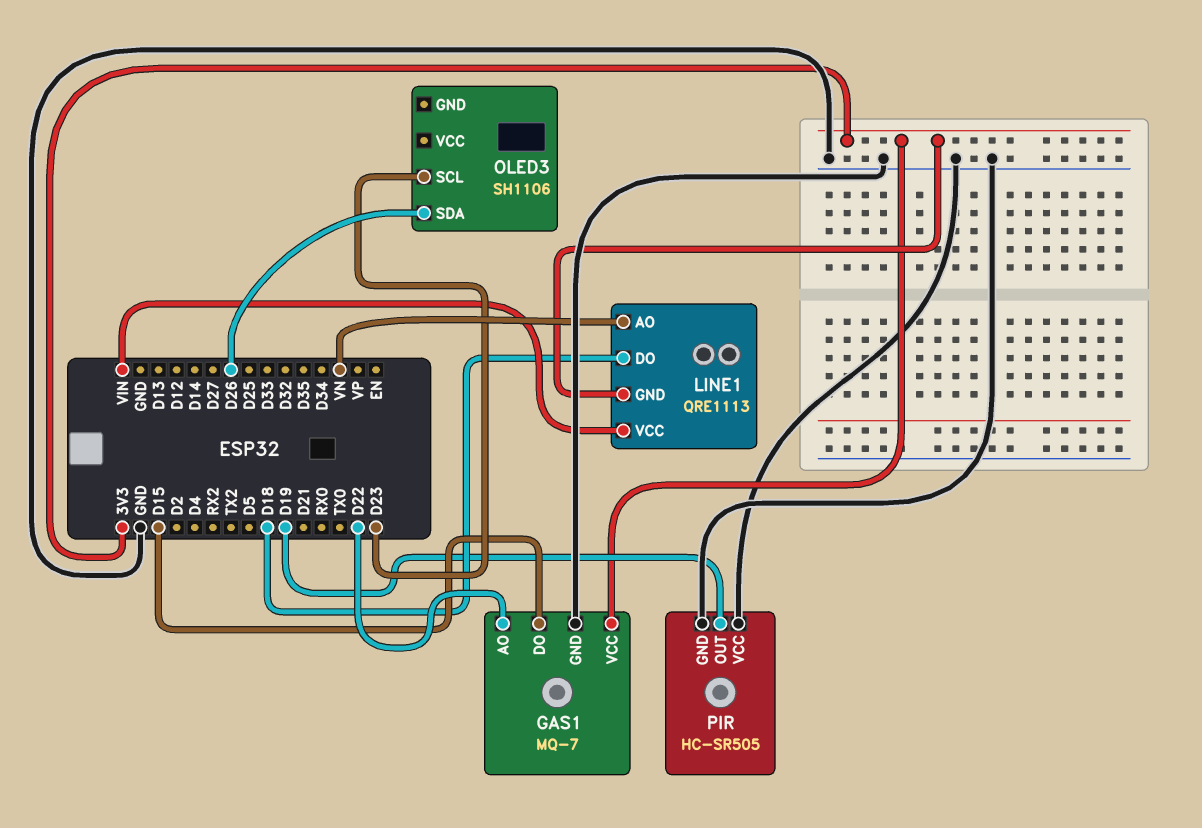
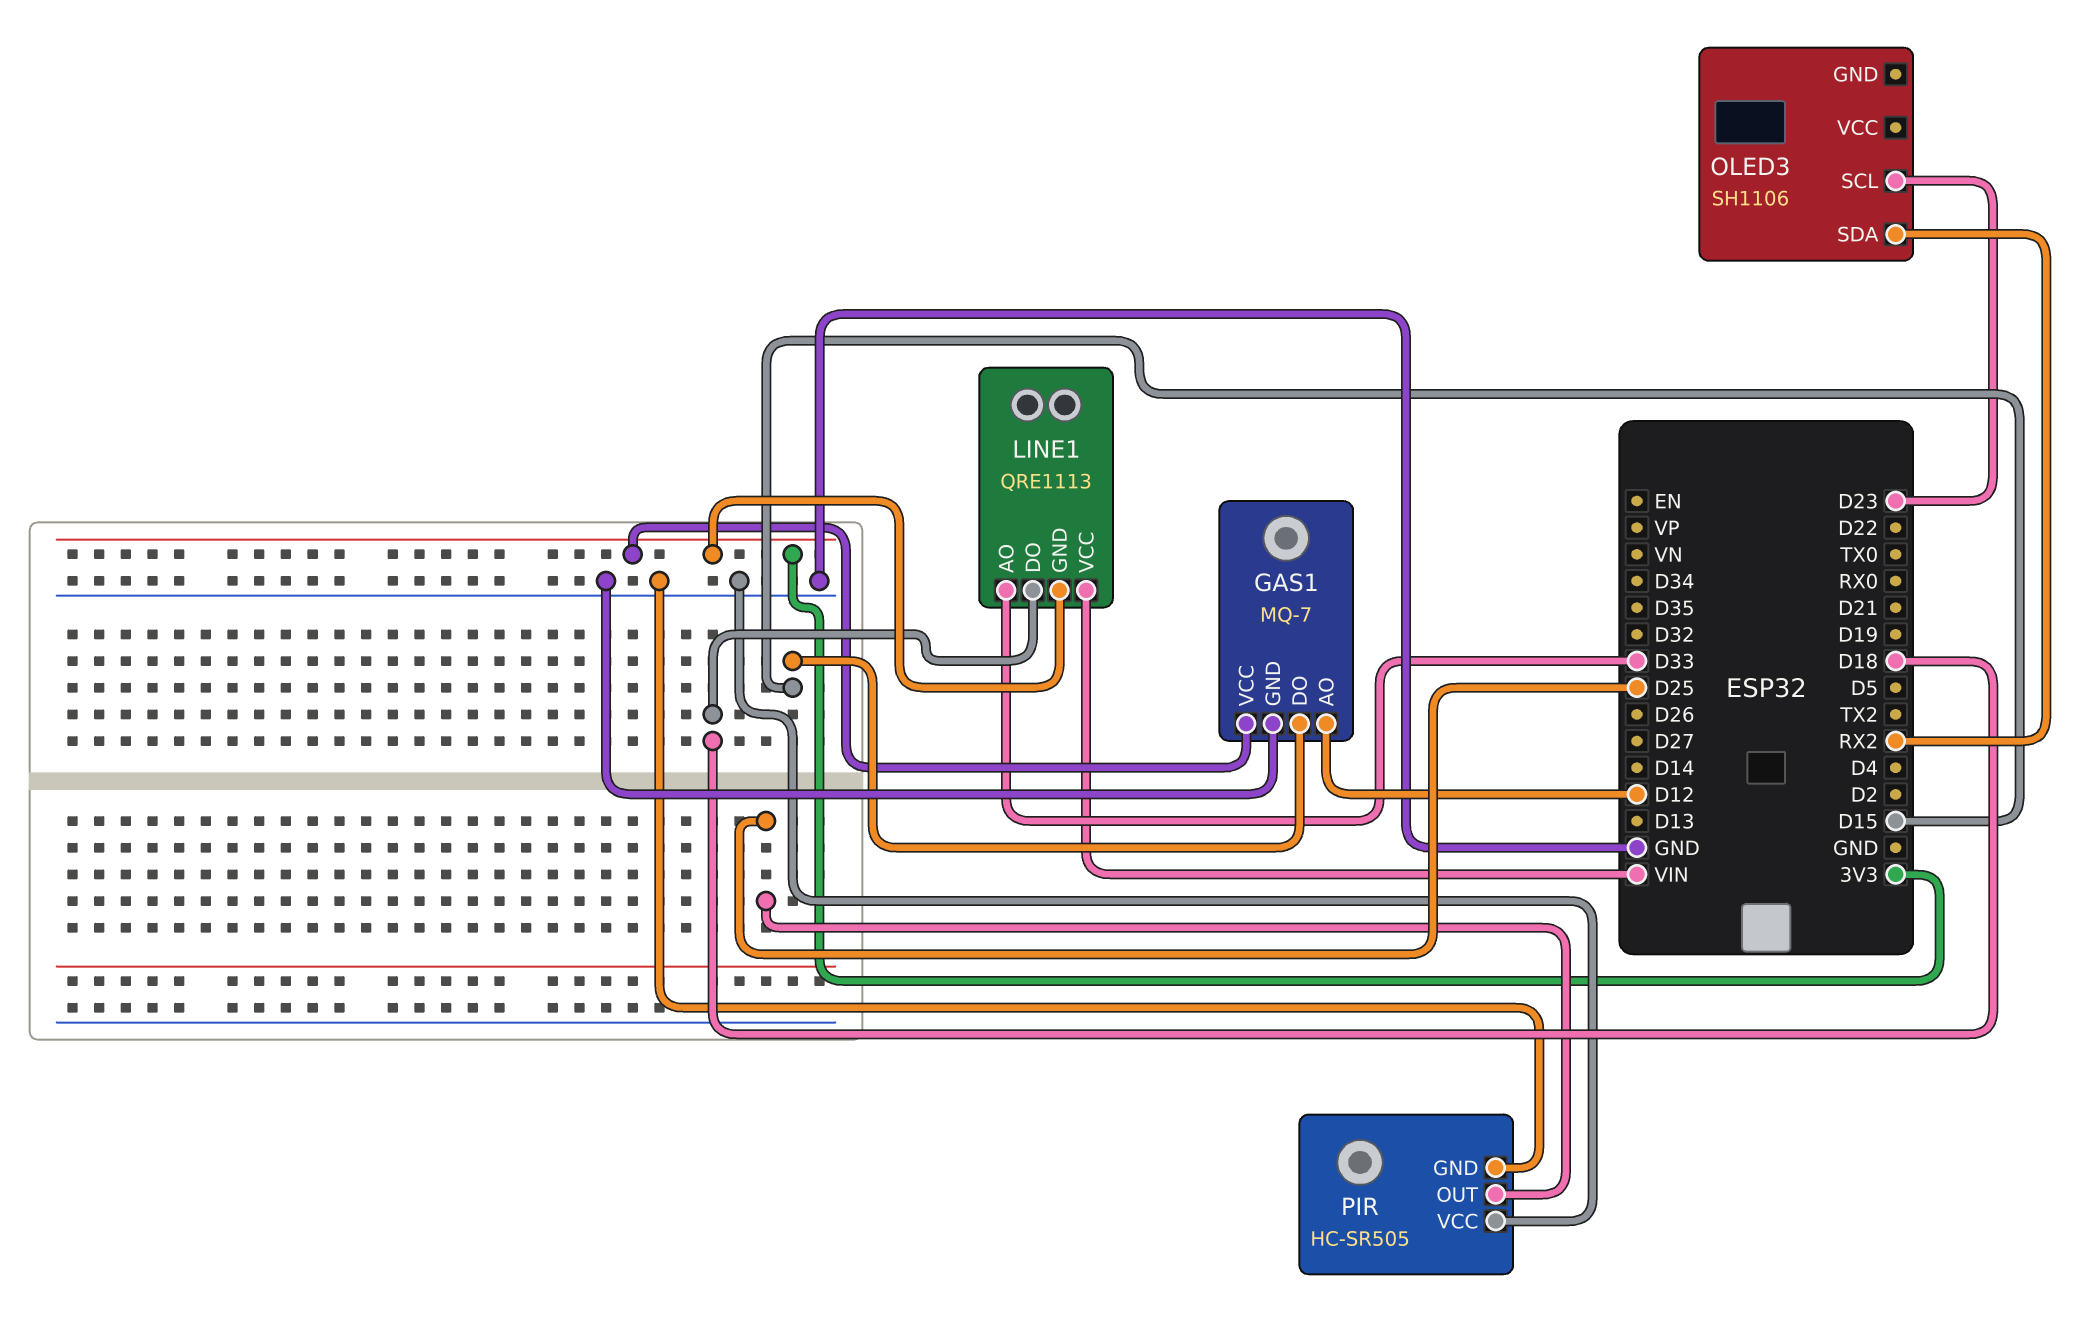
GAS1 pin AO: D22 -> D12
LINE1 pin AO: VN -> D33
OLED3 pin SDA: D26 -> RX2
PIR pin OUT: D19 -> D25

